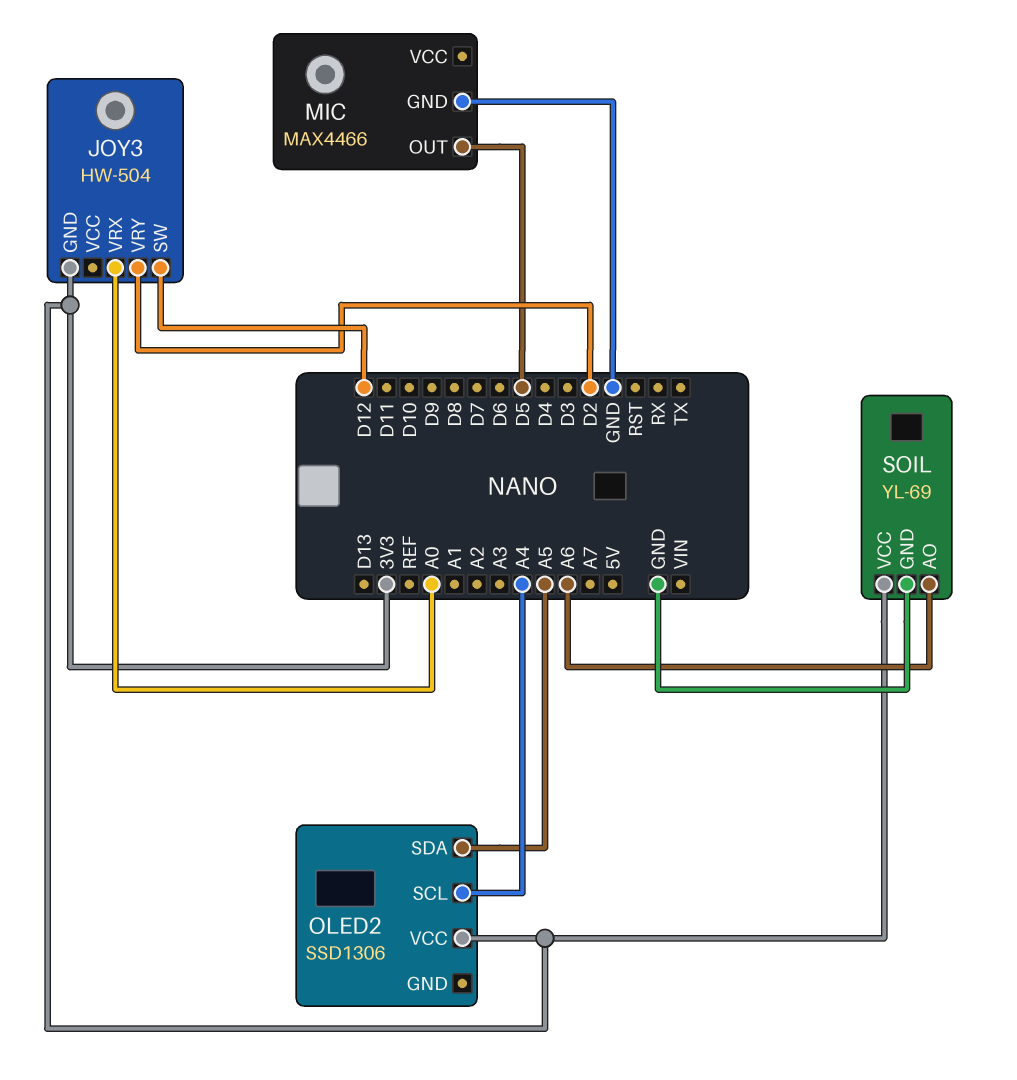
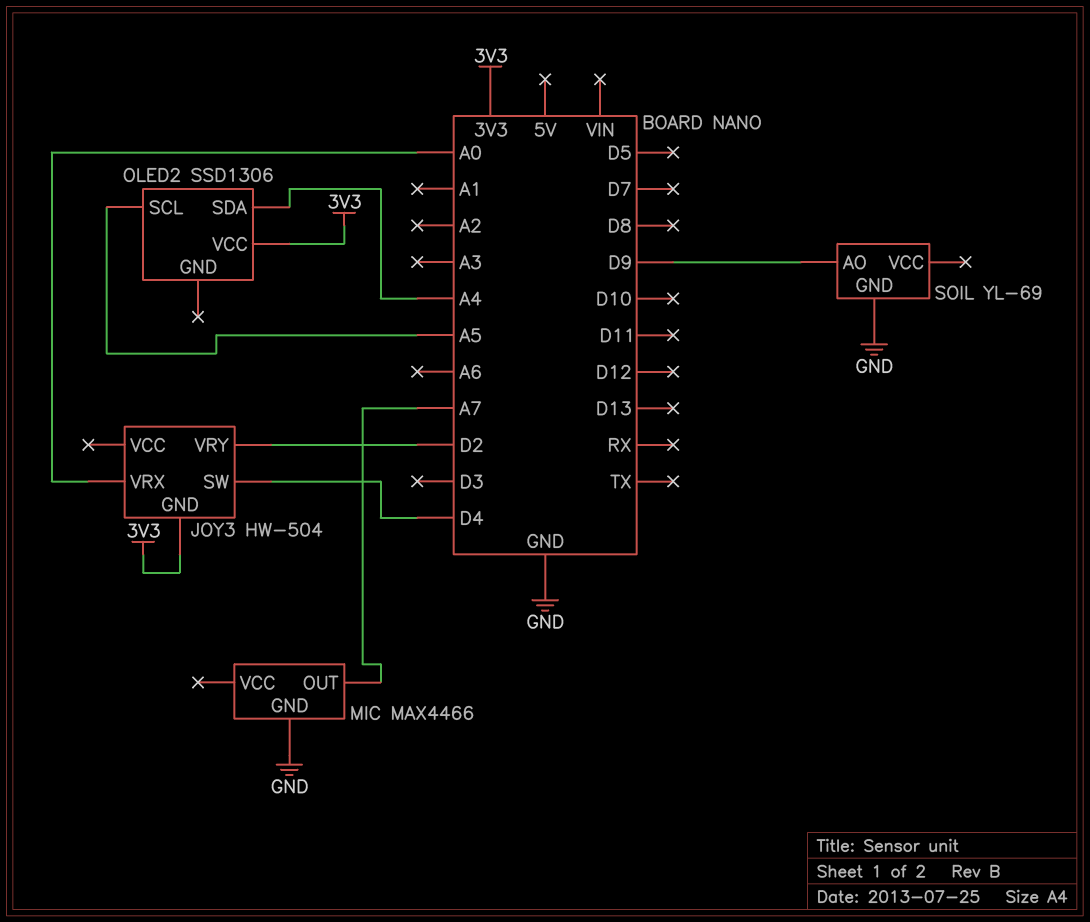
JOY3 pin SW: D12 -> D4
MIC pin OUT: D5 -> A7
OLED2 pin SCL: A4 -> A5
OLED2 pin SDA: A5 -> A4
SOIL pin AO: A6 -> D9
SOIL pin VCC: 3V3 -> none

